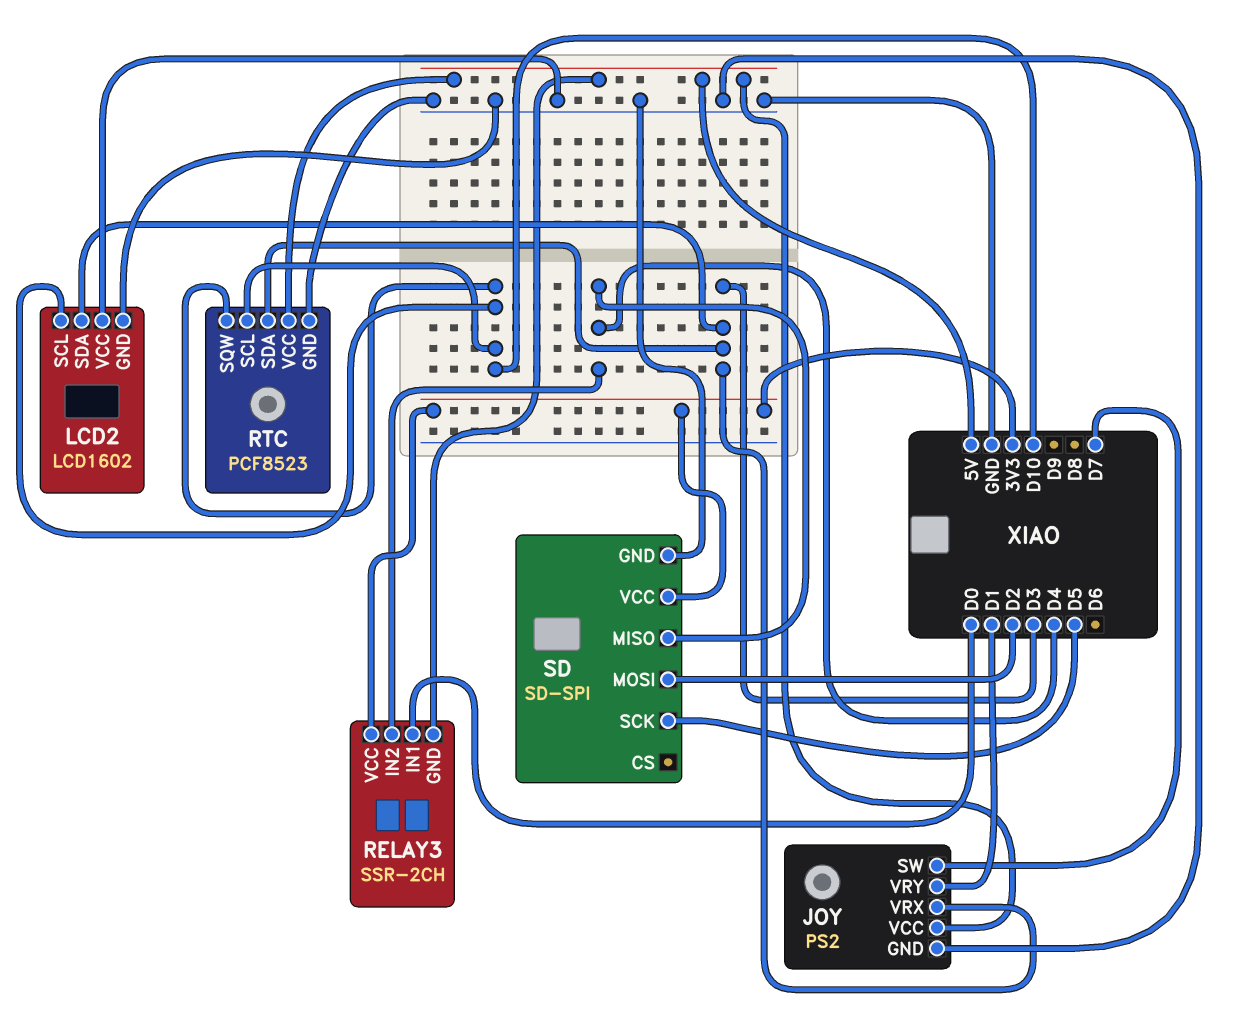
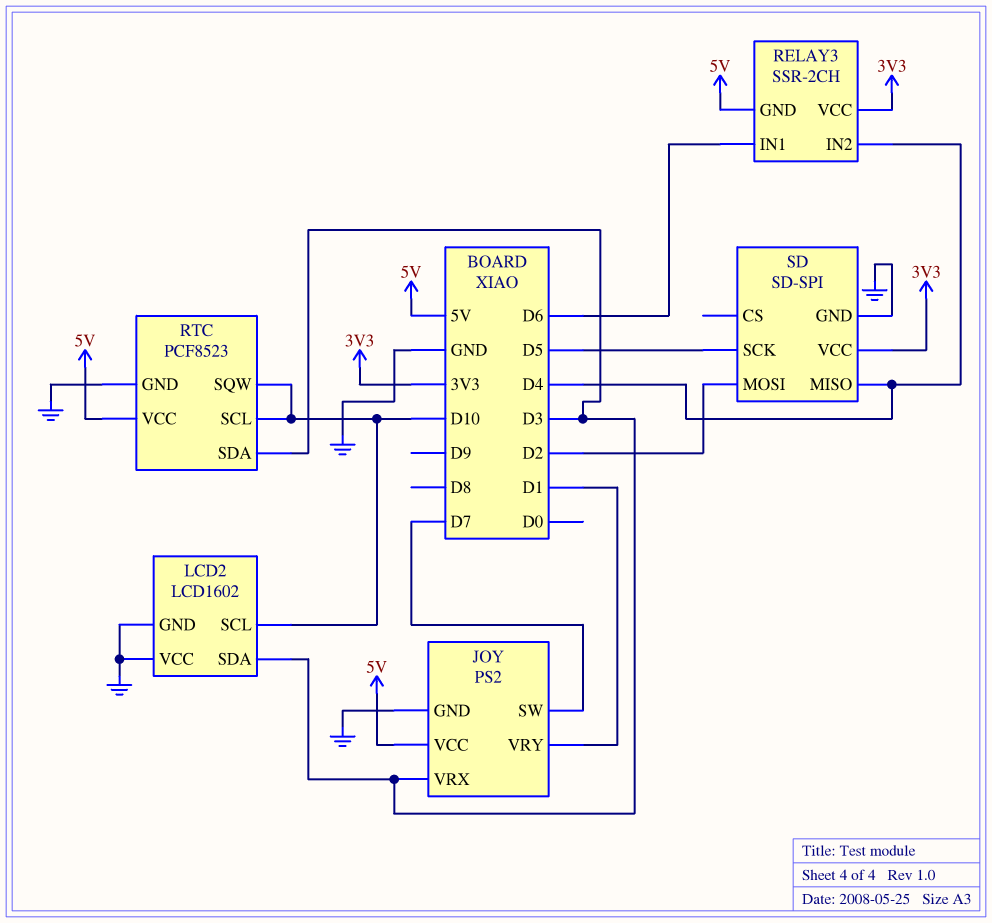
RELAY3 pin IN1: D0 -> D6

